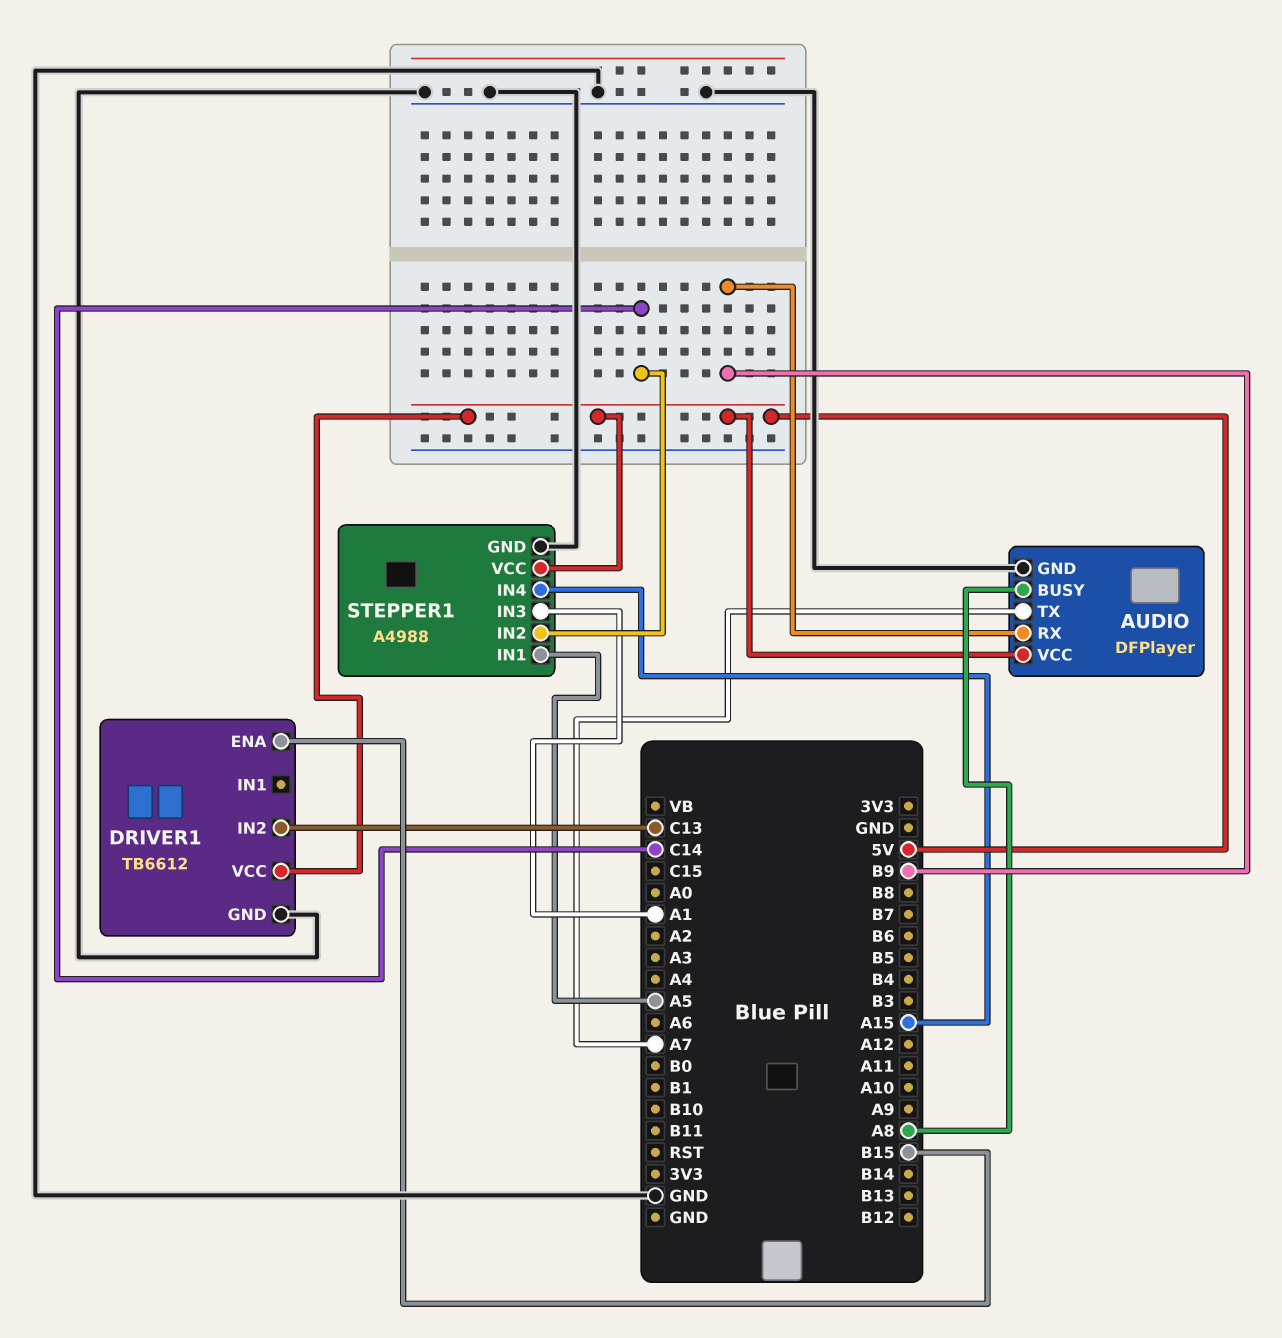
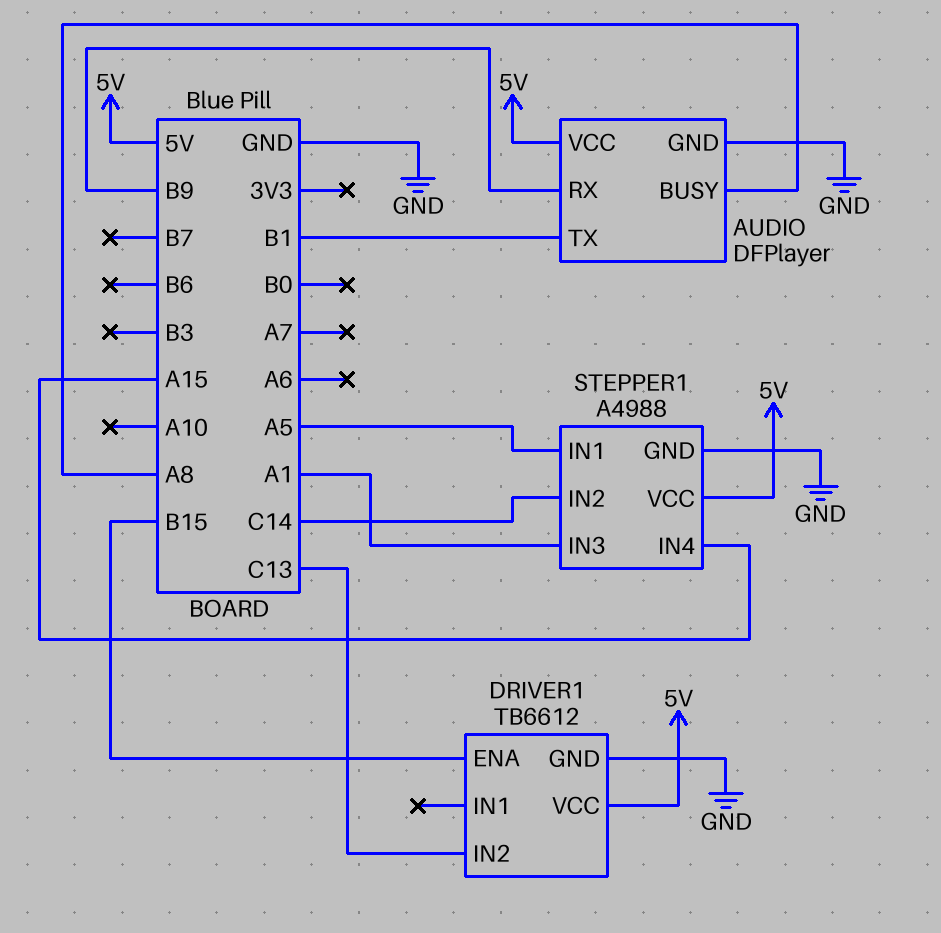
AUDIO pin TX: A7 -> B1

